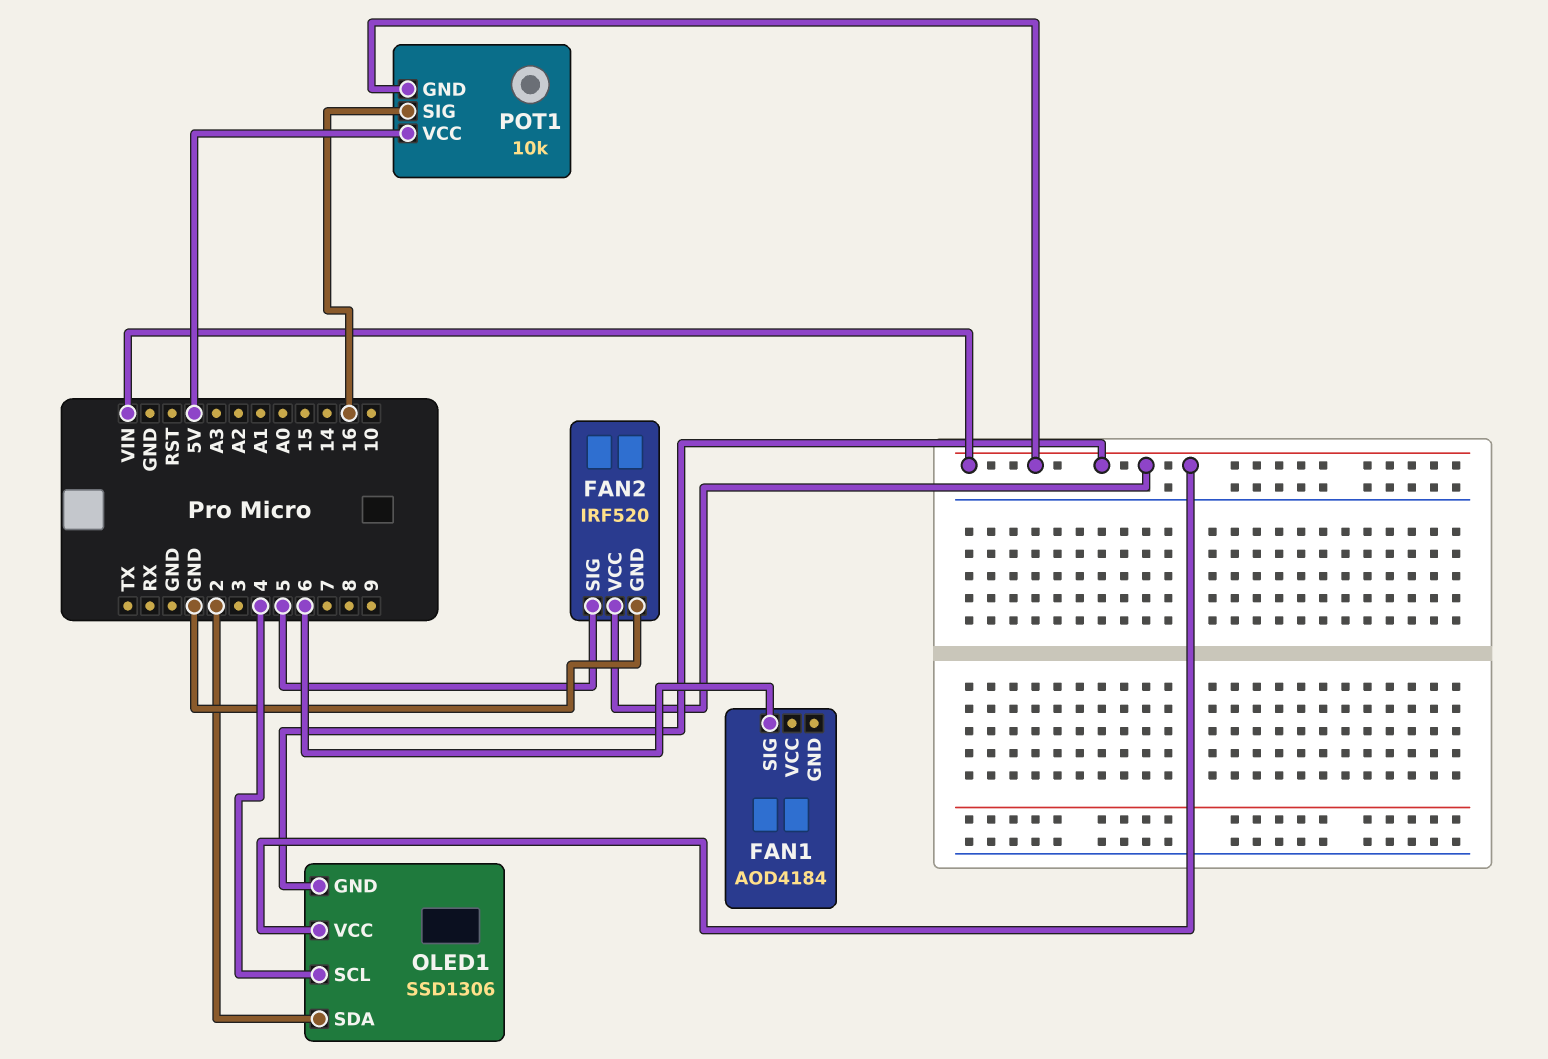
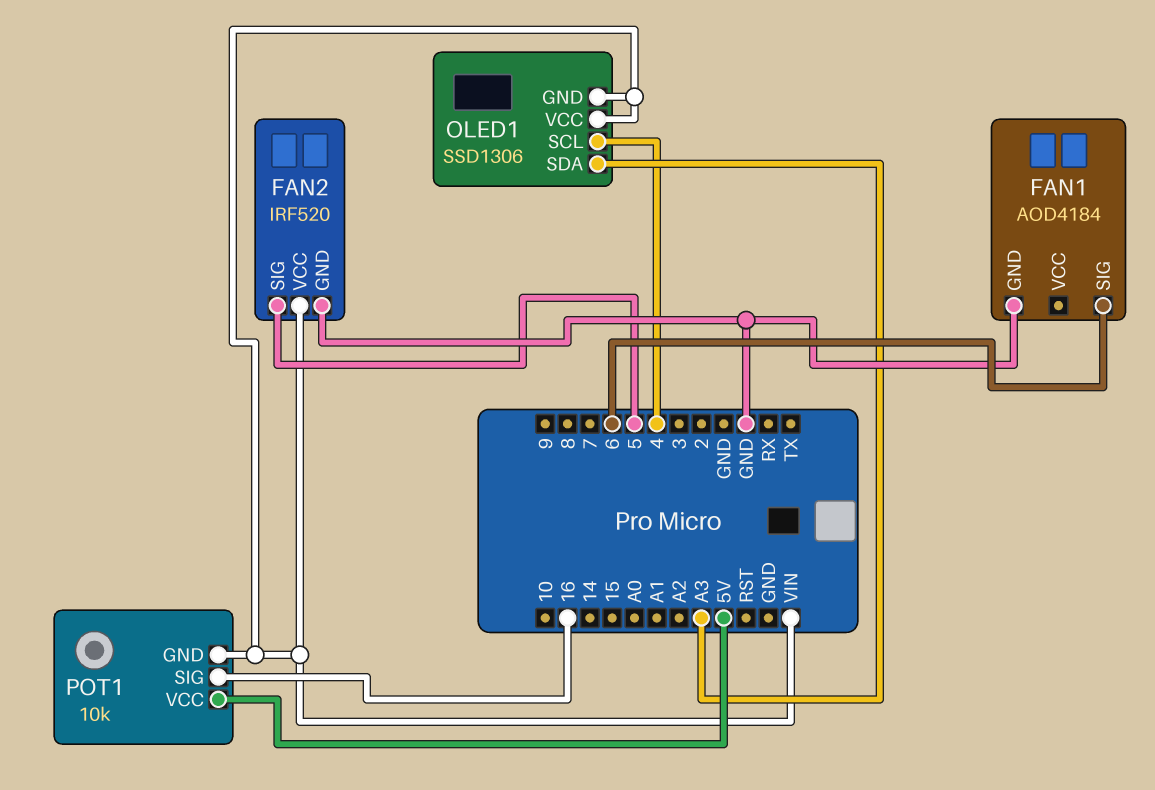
FAN1 pin GND: none -> GND
OLED1 pin SDA: 2 -> A3

